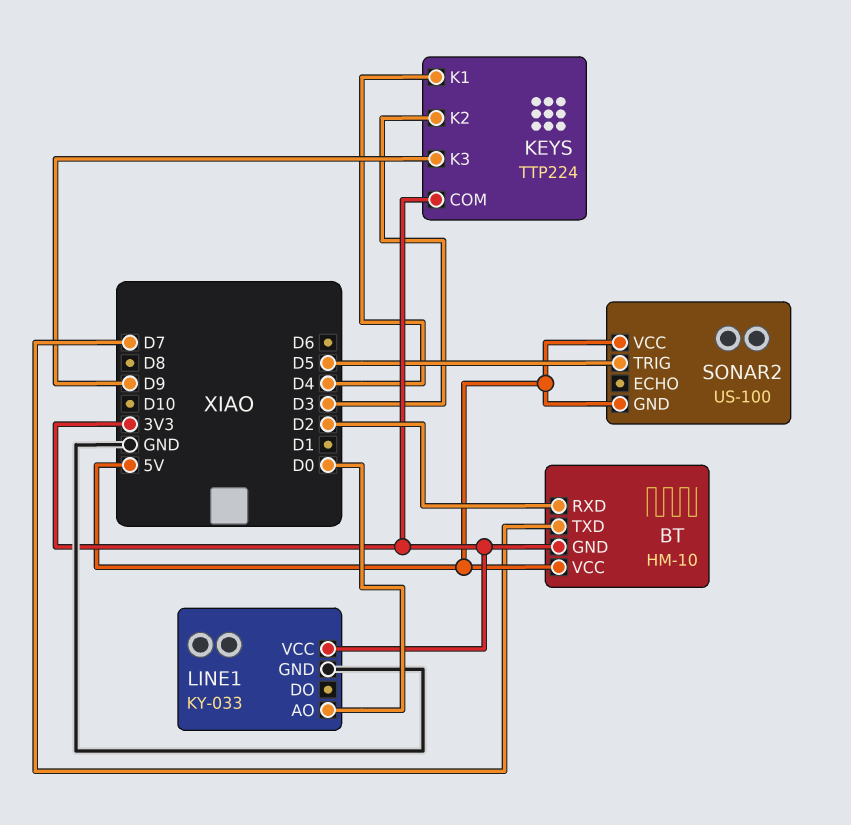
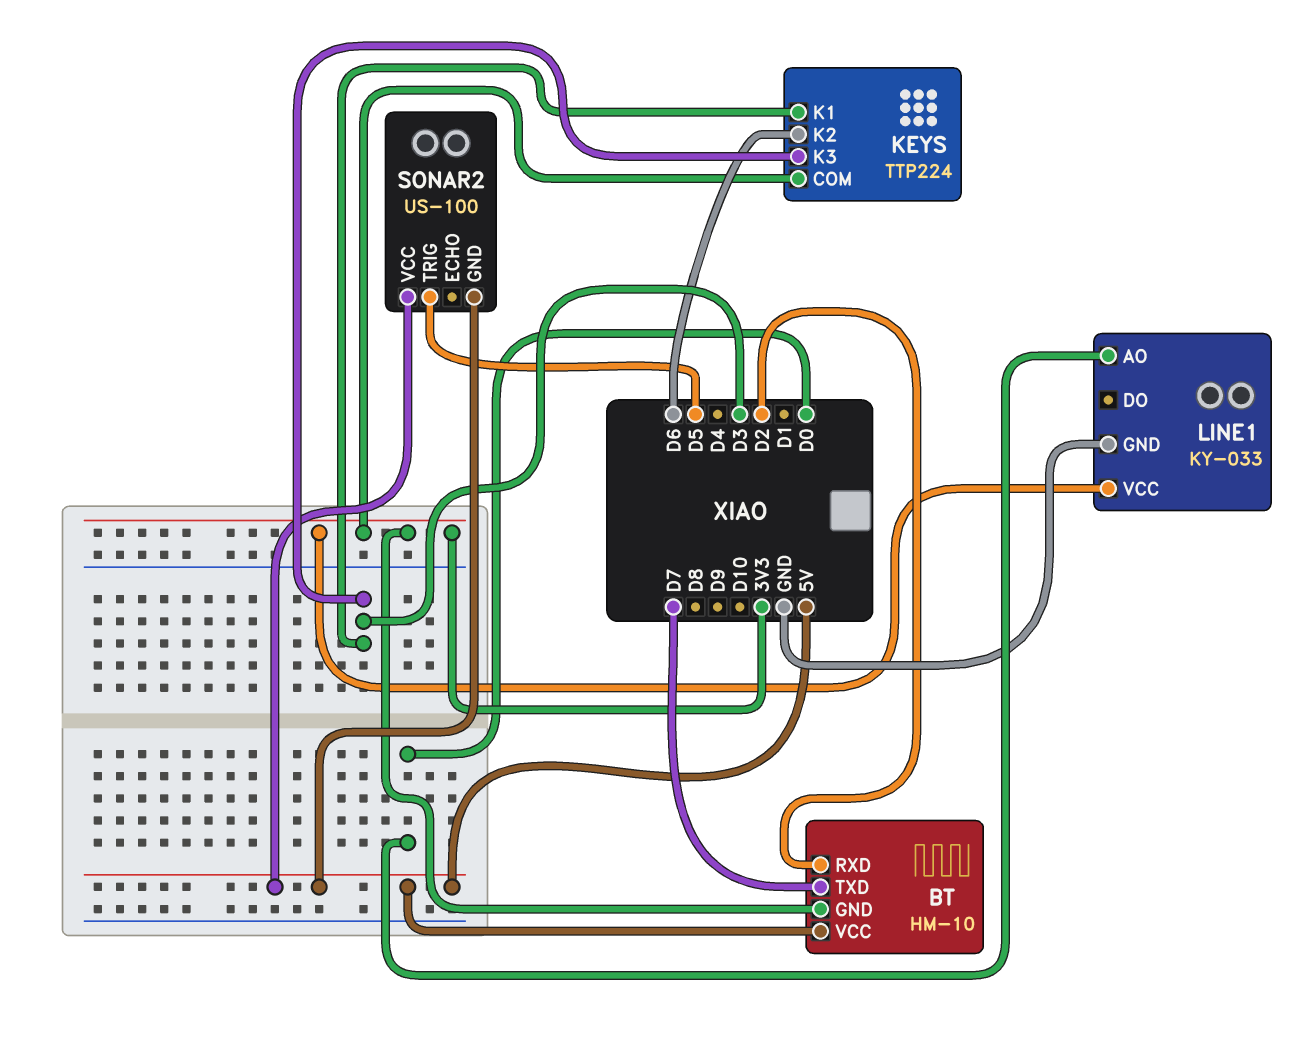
KEYS pin K1: D4 -> D3
KEYS pin K2: D3 -> D6
KEYS pin K3: D9 -> D3

